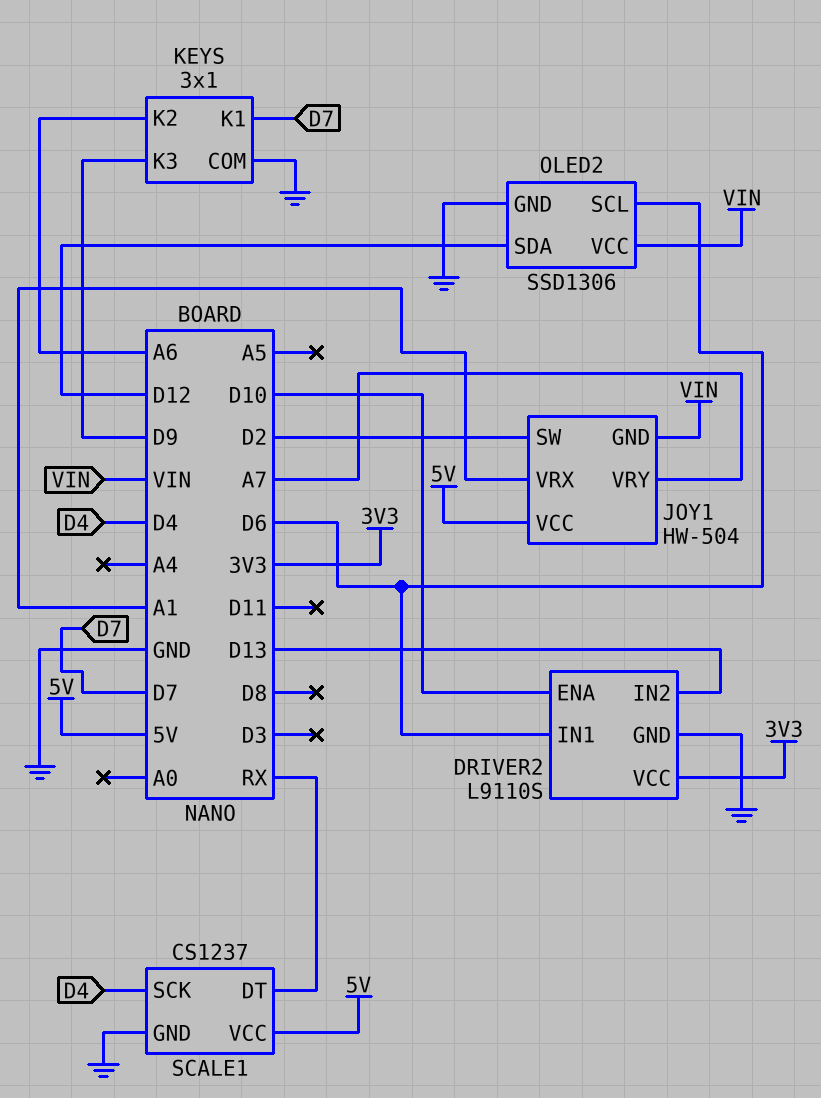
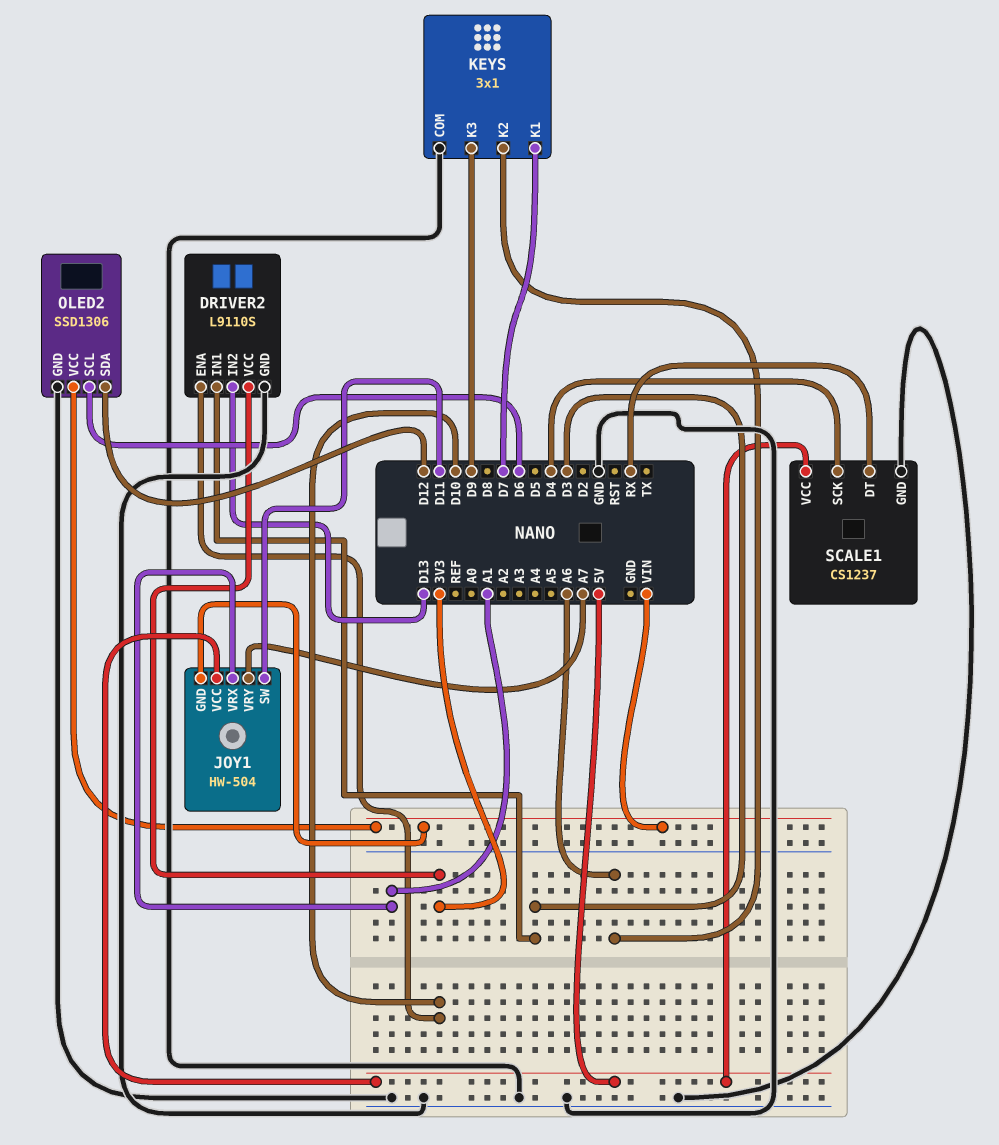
DRIVER2 pin IN1: D6 -> D3
JOY1 pin SW: D2 -> D11

